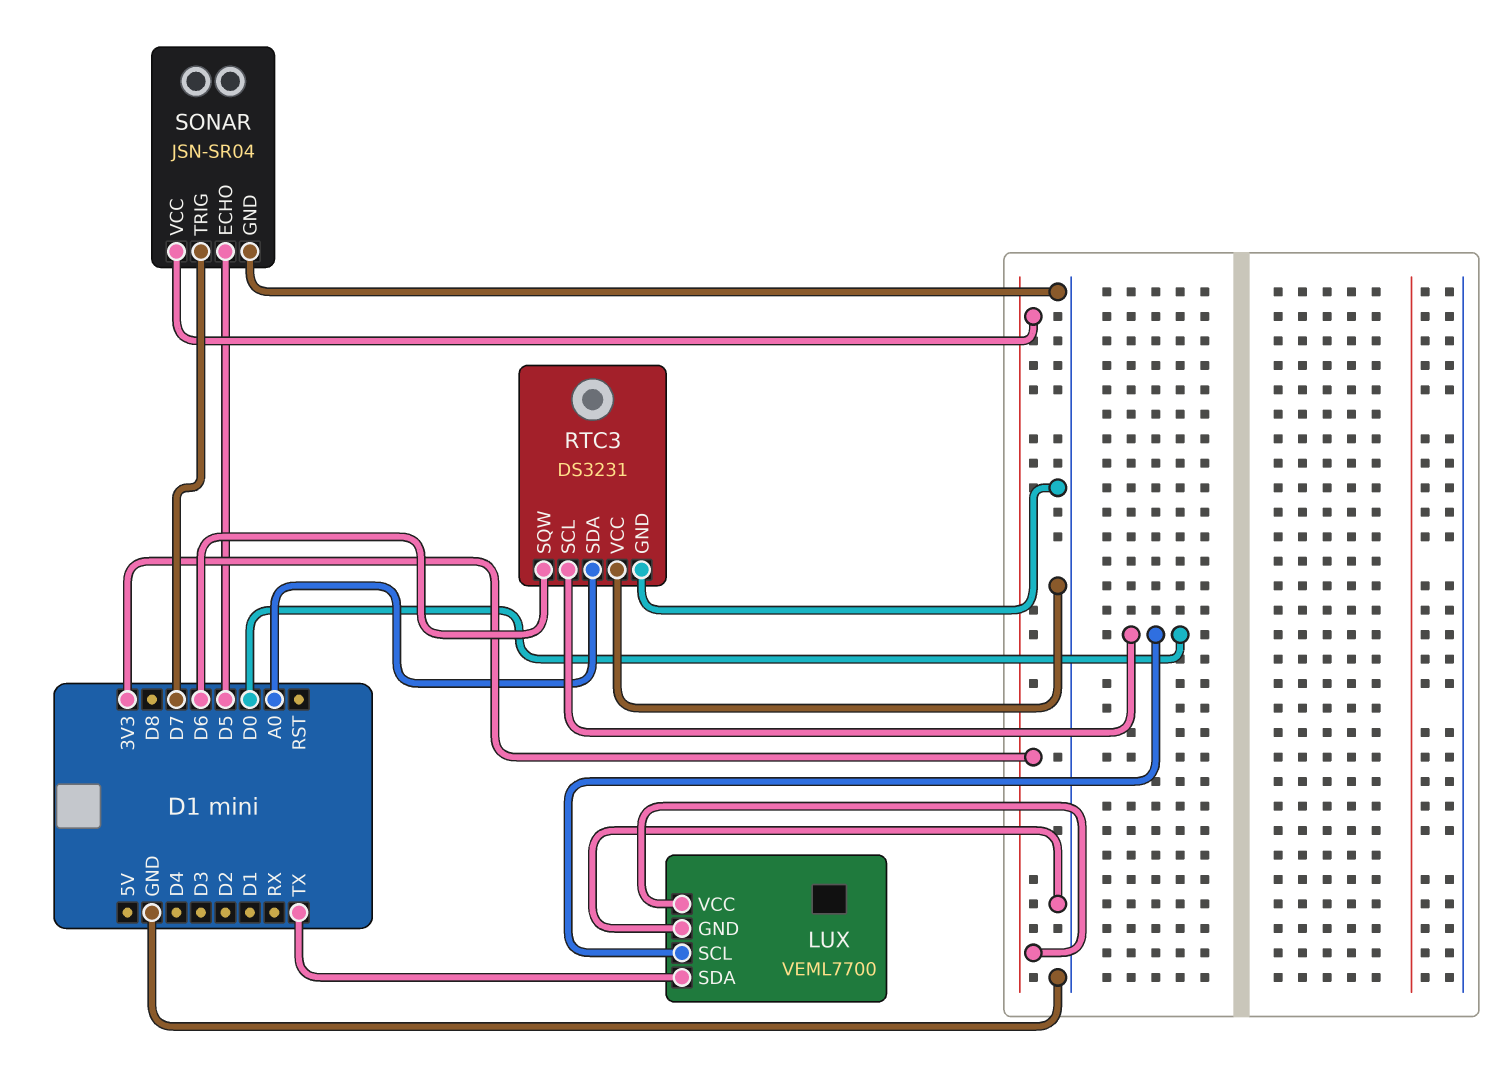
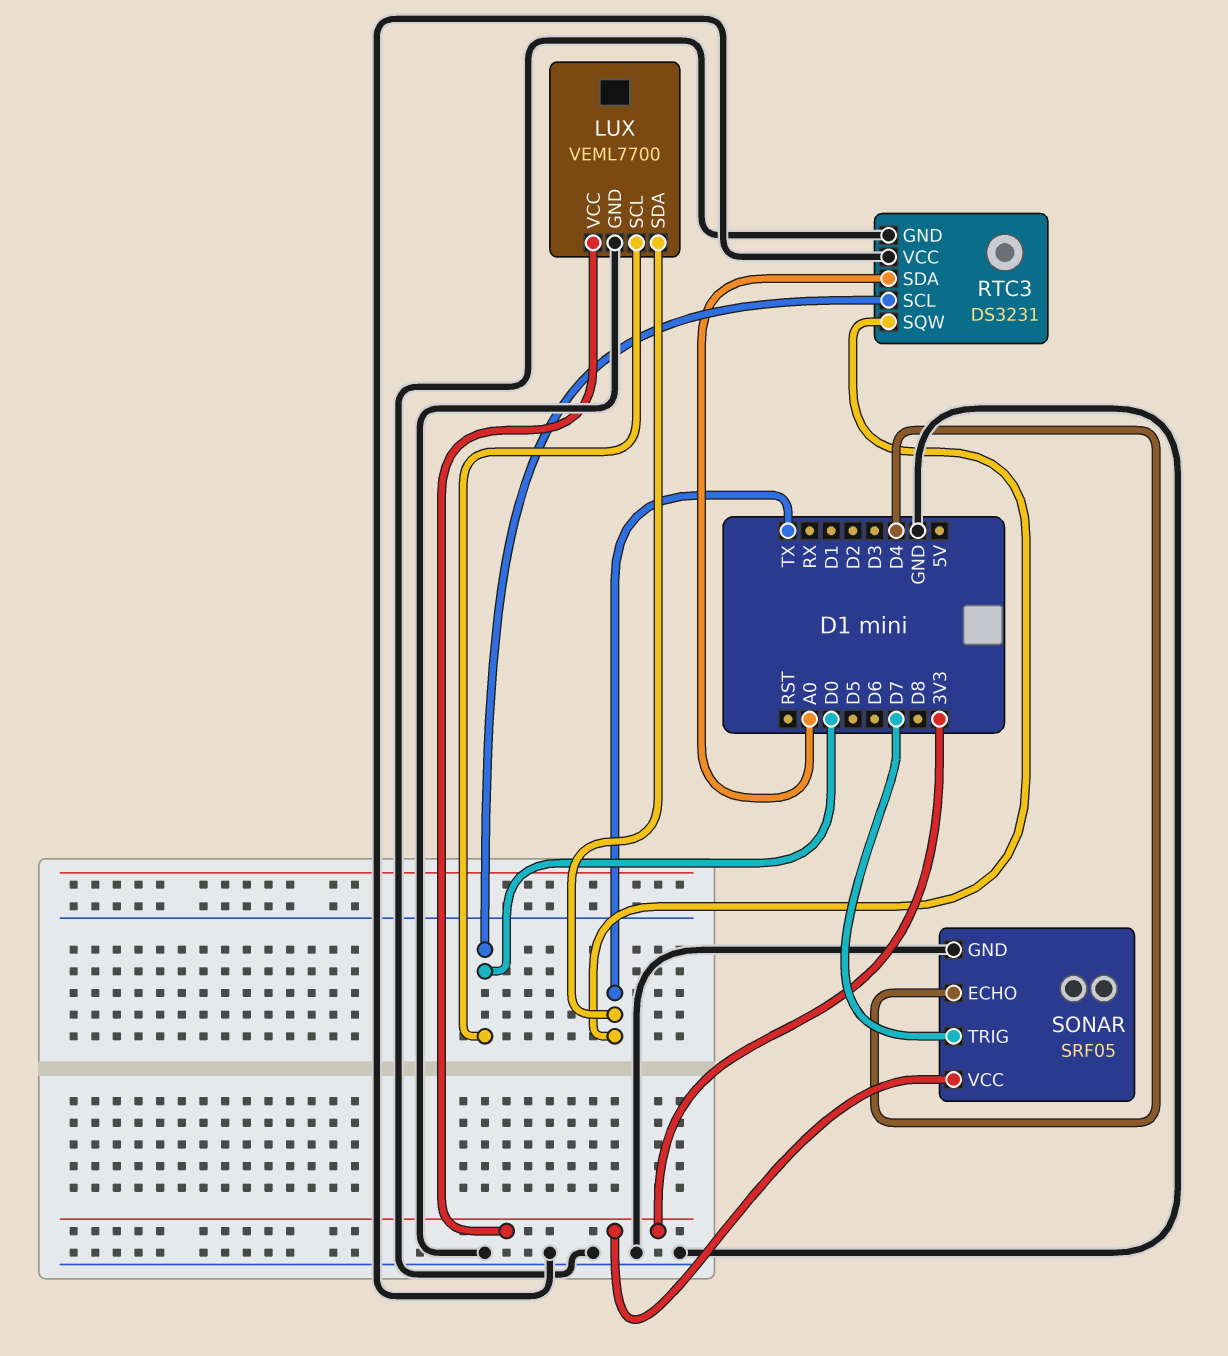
RTC3 pin SQW: D6 -> TX
SONAR: JSN-SR04 -> SRF05
SONAR pin ECHO: D5 -> D4

